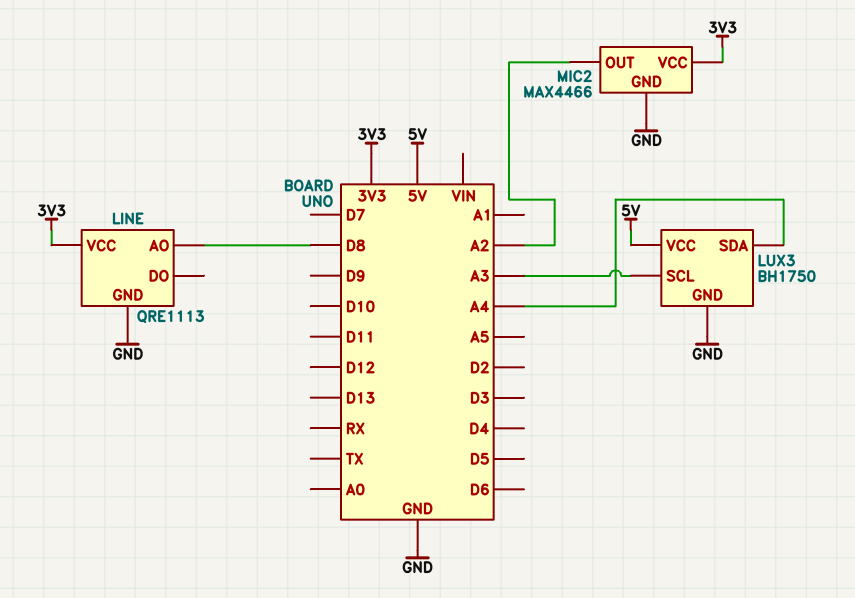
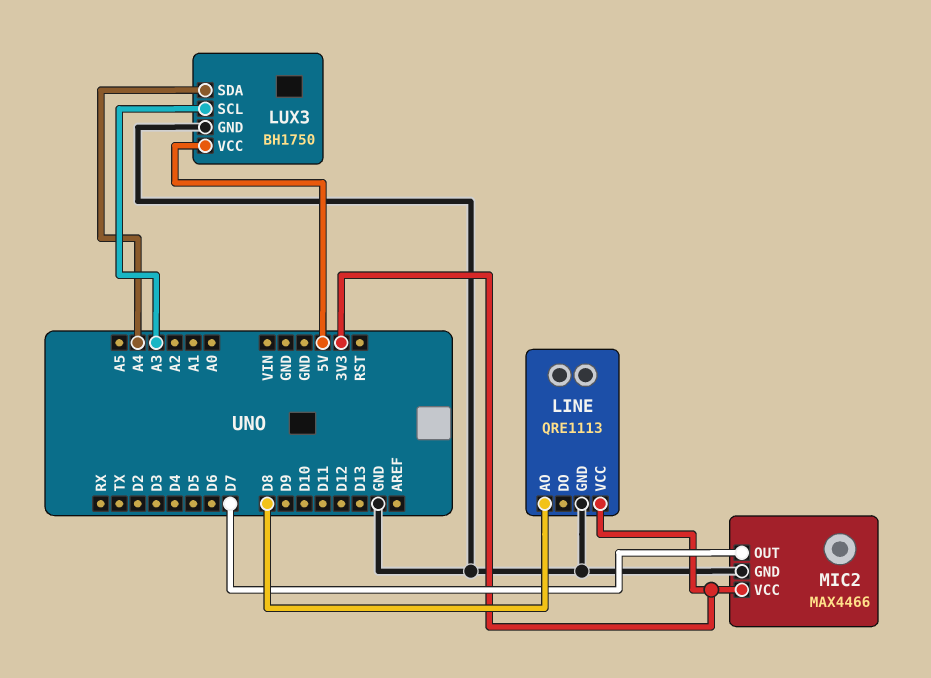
MIC2 pin OUT: A2 -> D7

